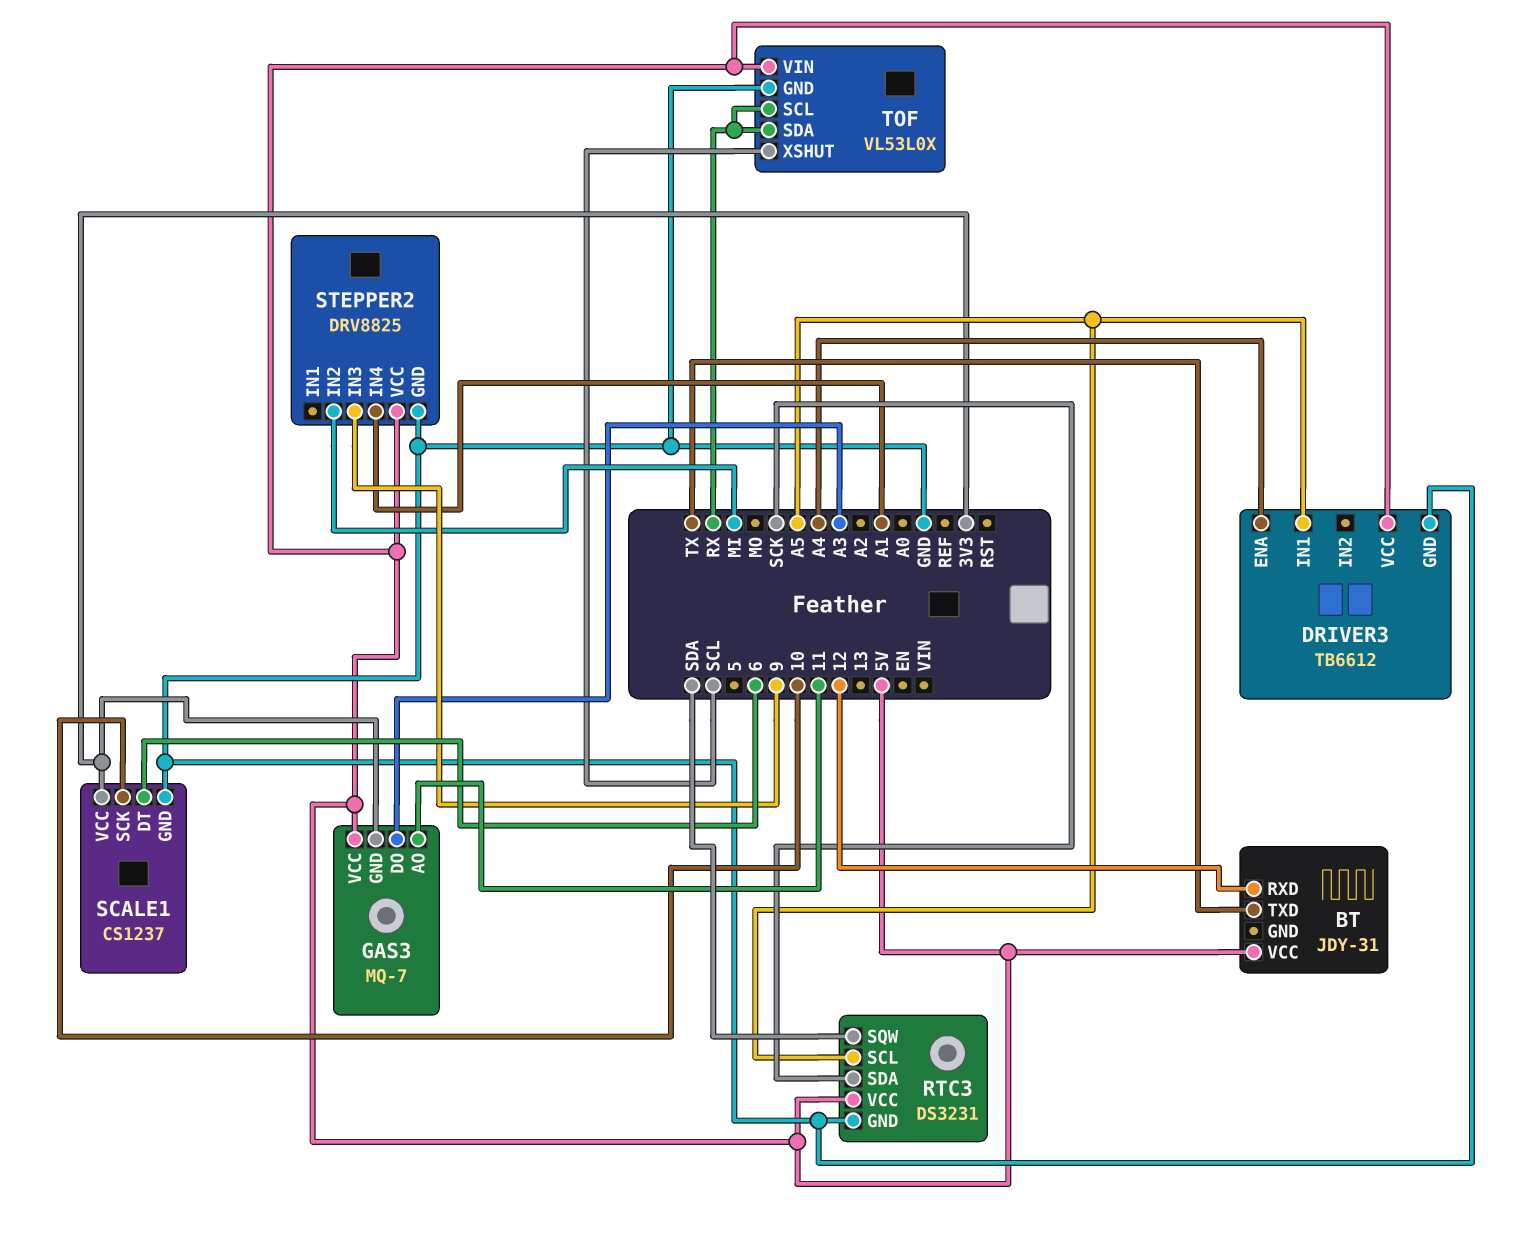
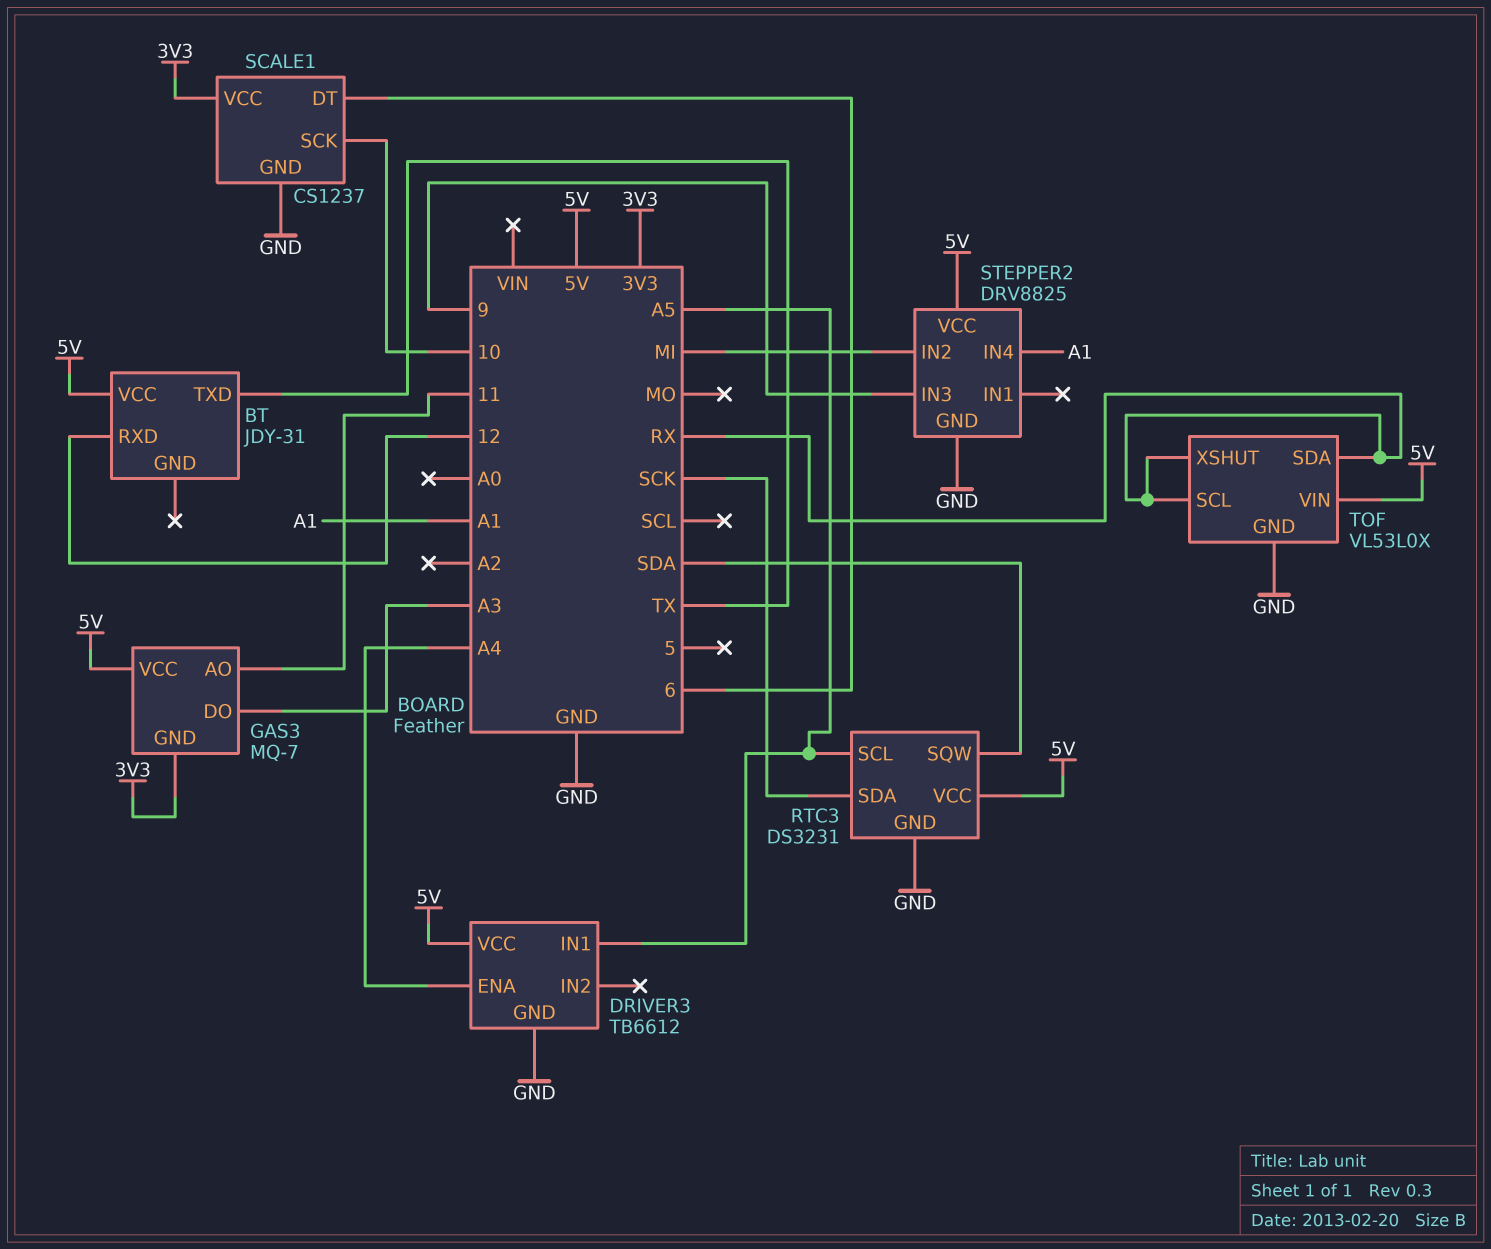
TOF pin XSHUT: SCL -> RX

